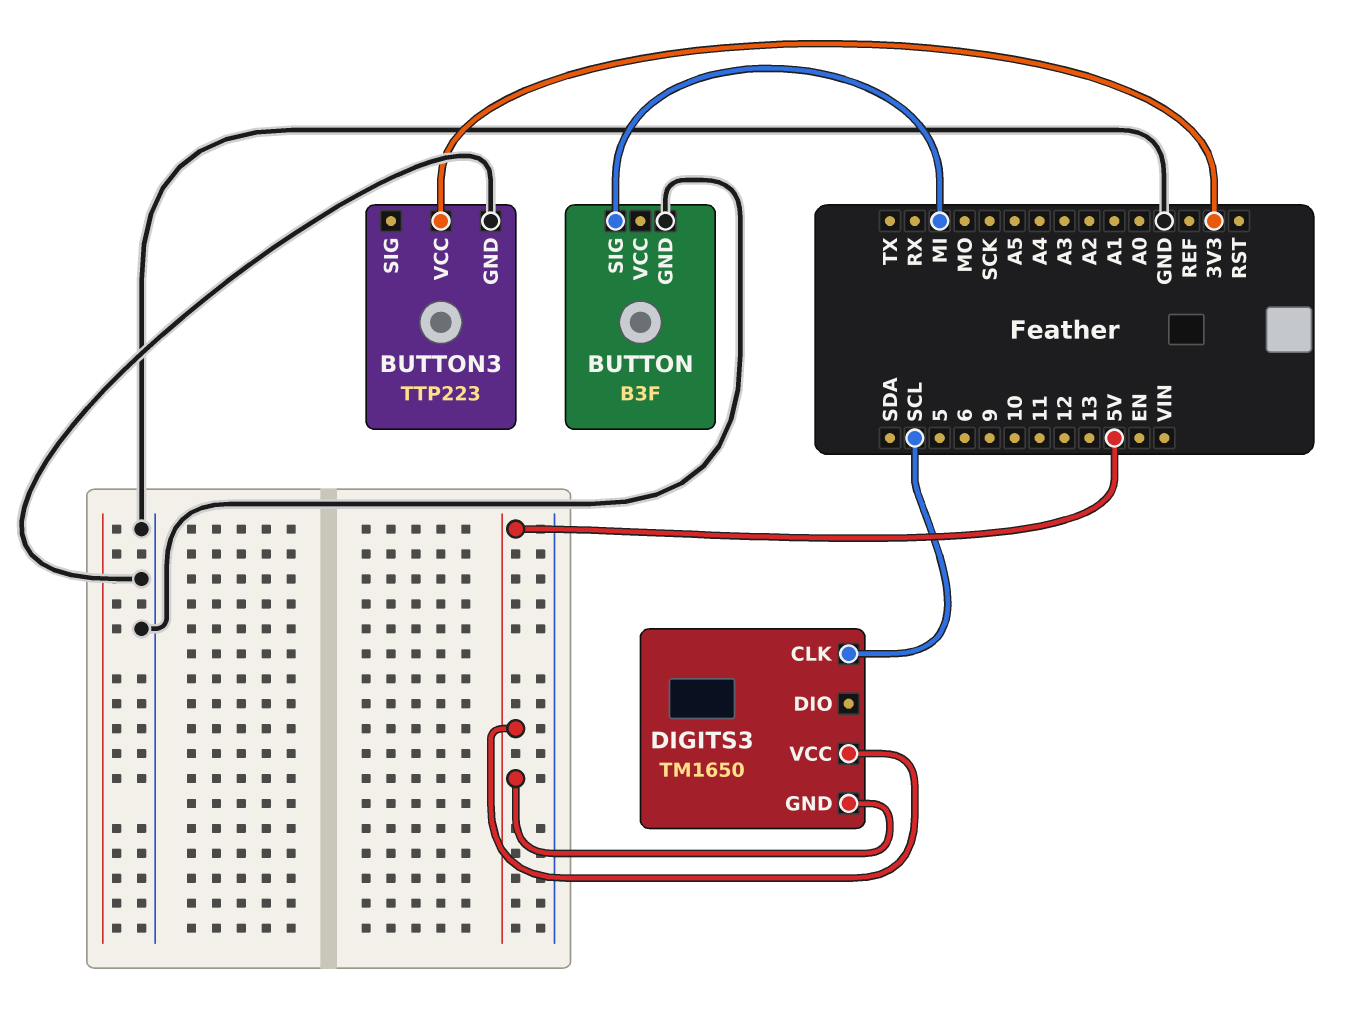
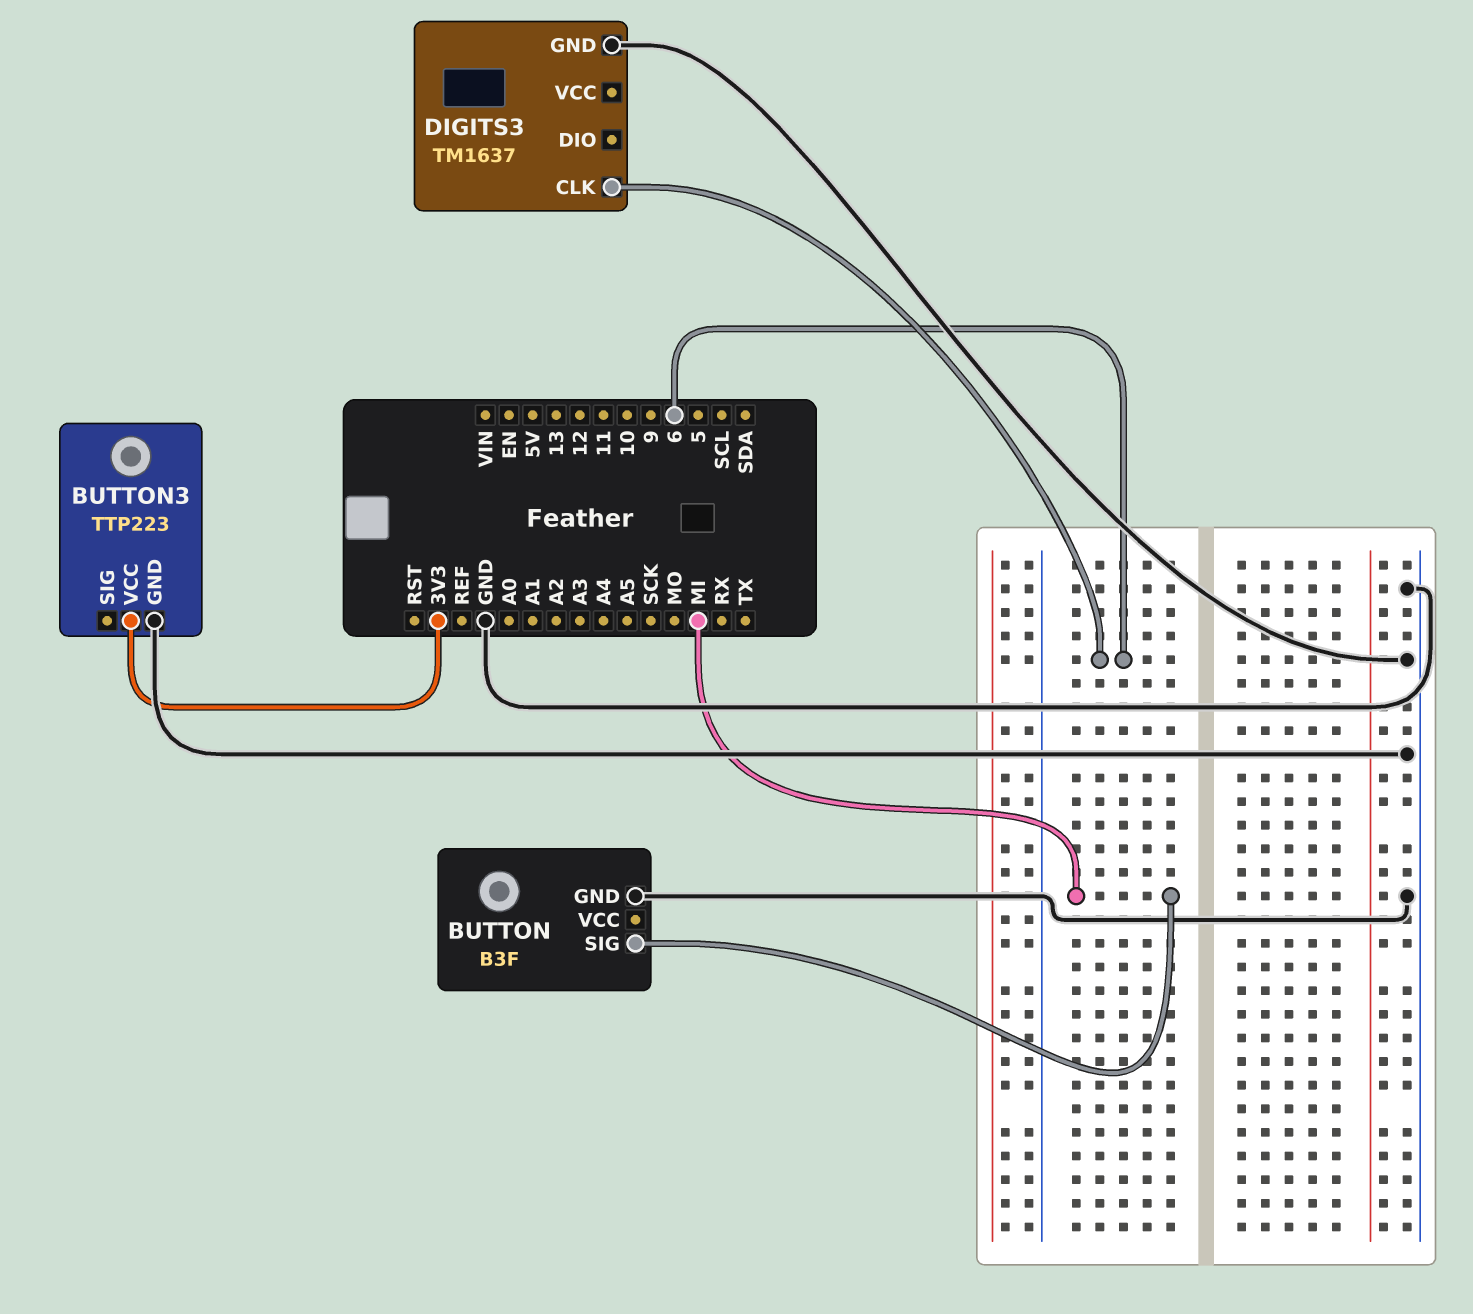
DIGITS3: TM1650 -> TM1637
DIGITS3 pin CLK: SCL -> 6
DIGITS3 pin GND: 5V -> GND
DIGITS3 pin VCC: 5V -> none

